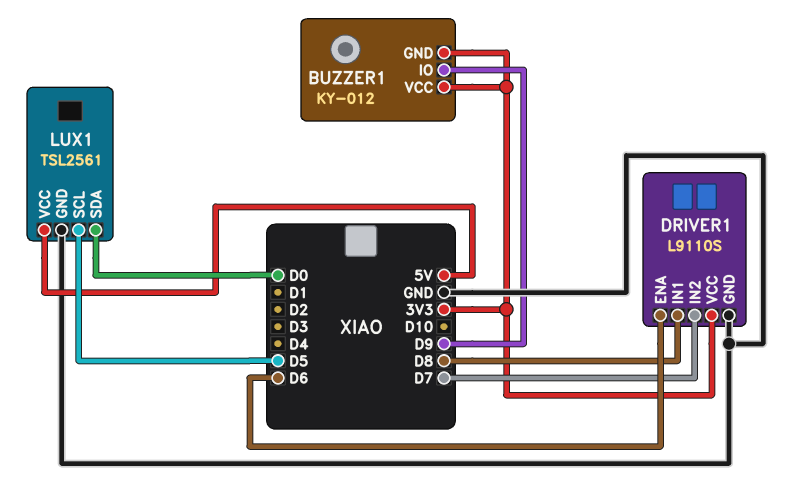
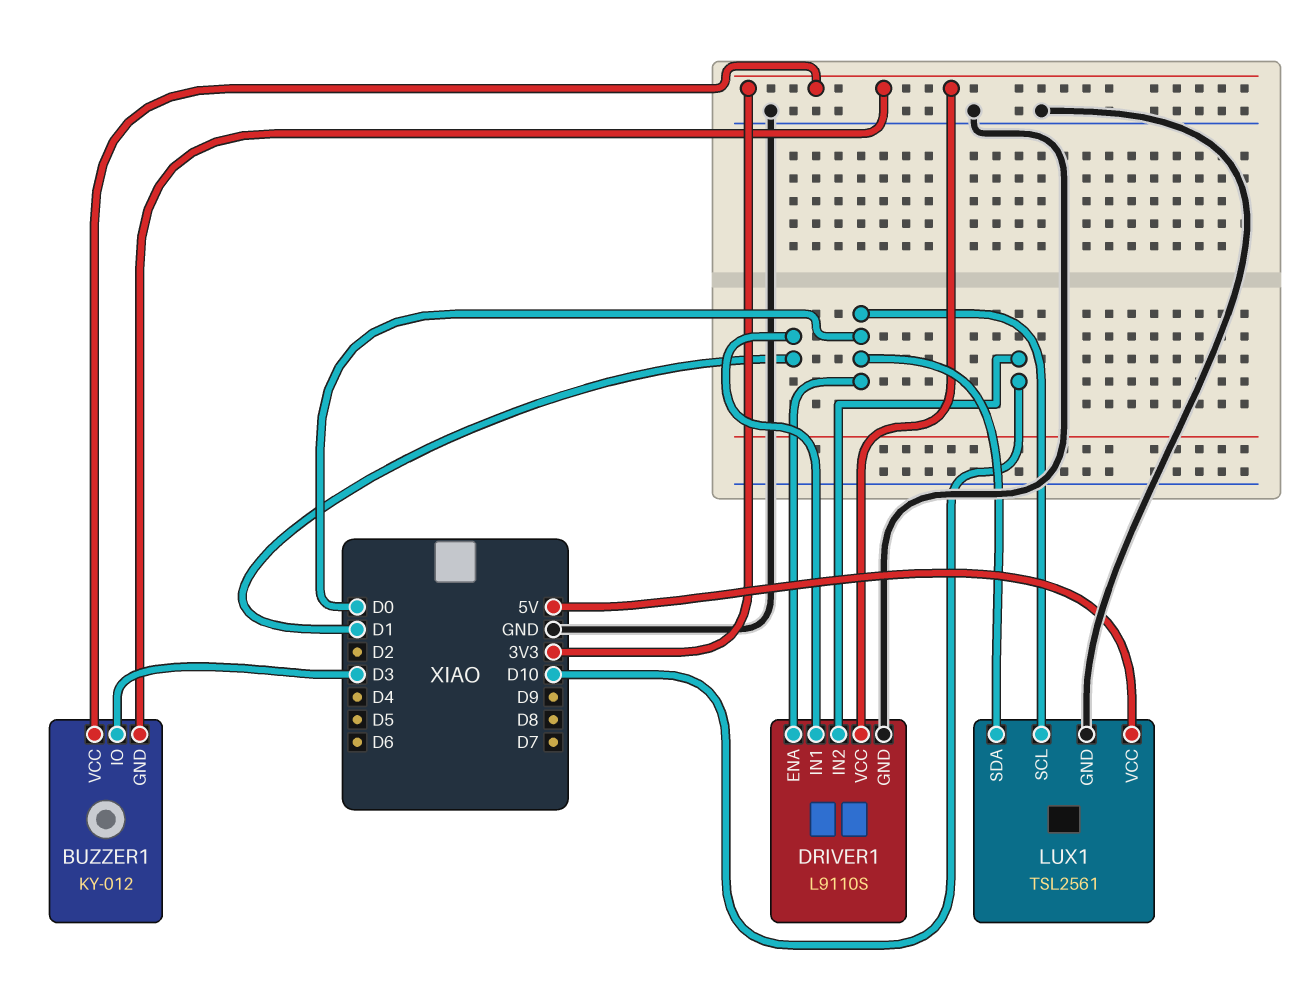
BUZZER1 pin IO: D9 -> D3
DRIVER1 pin ENA: D6 -> D0
DRIVER1 pin IN1: D8 -> D1
DRIVER1 pin IN2: D7 -> D10
LUX1 pin SCL: D5 -> D0

